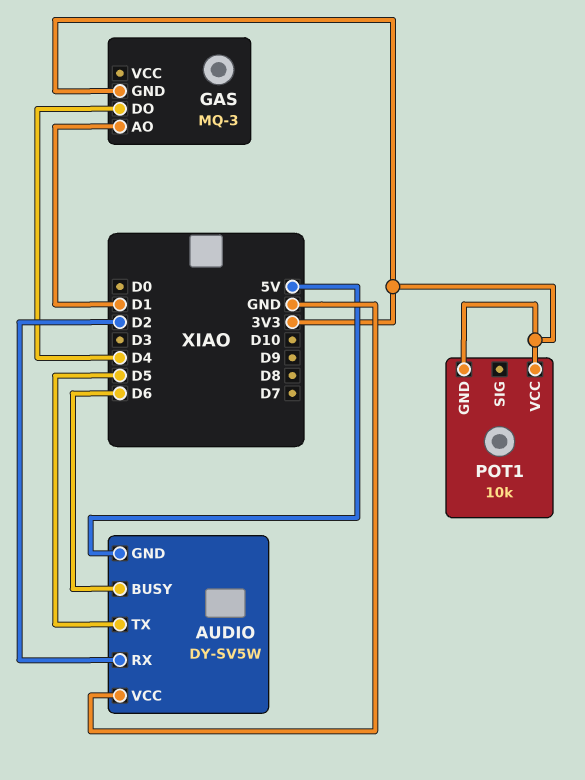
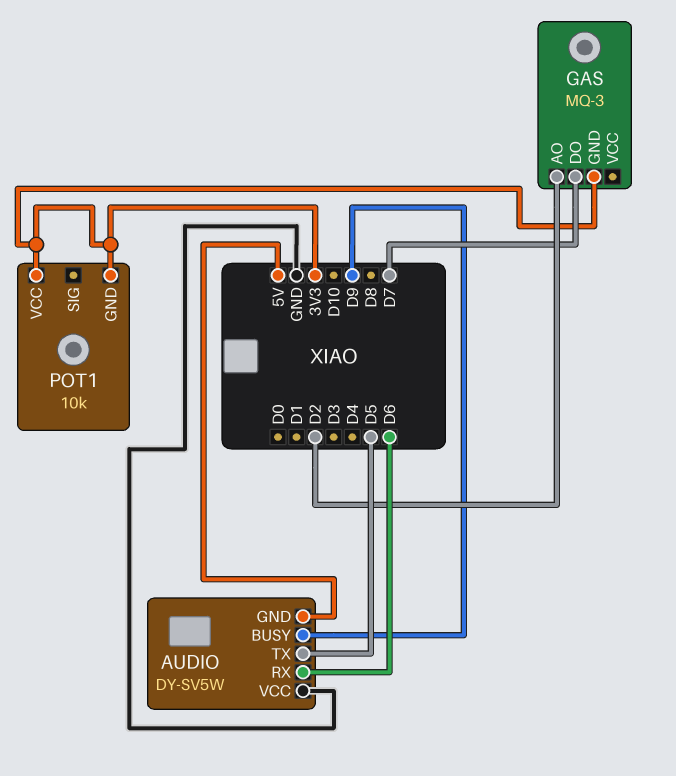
AUDIO pin BUSY: D6 -> D9
AUDIO pin RX: D2 -> D6
GAS pin AO: D1 -> D2
GAS pin DO: D4 -> D7

